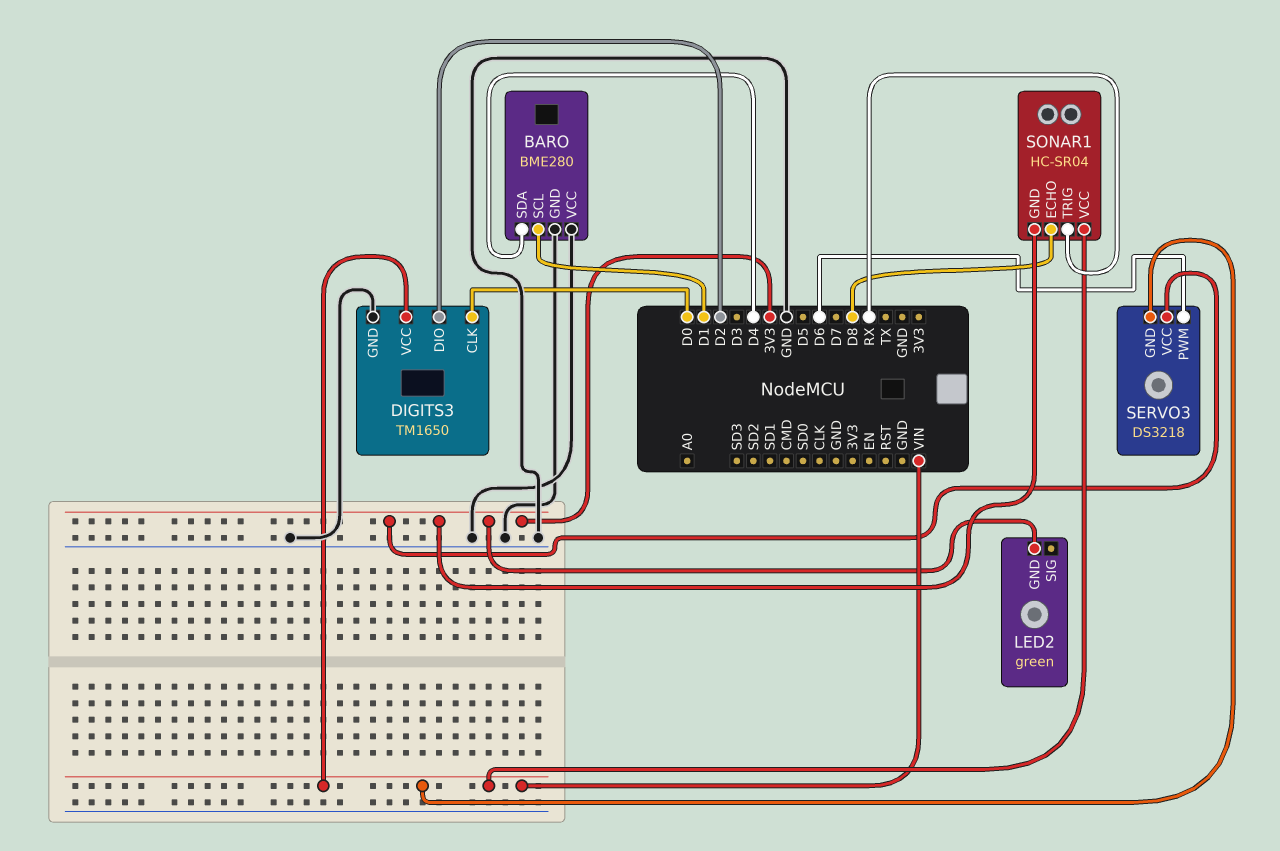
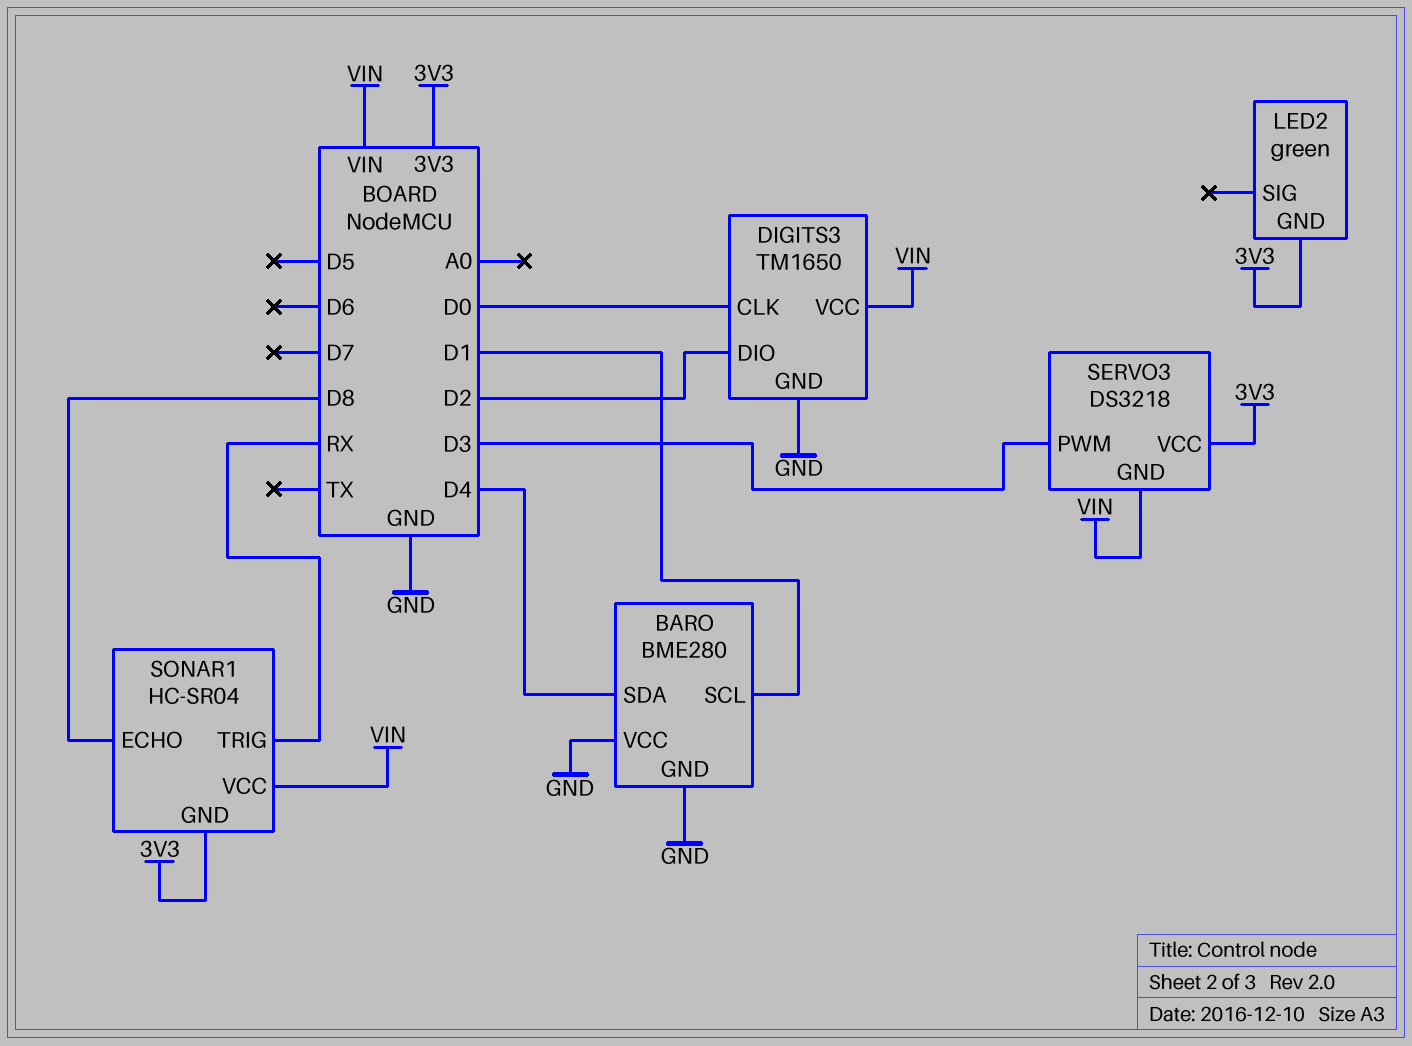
SERVO3 pin PWM: D6 -> D3

